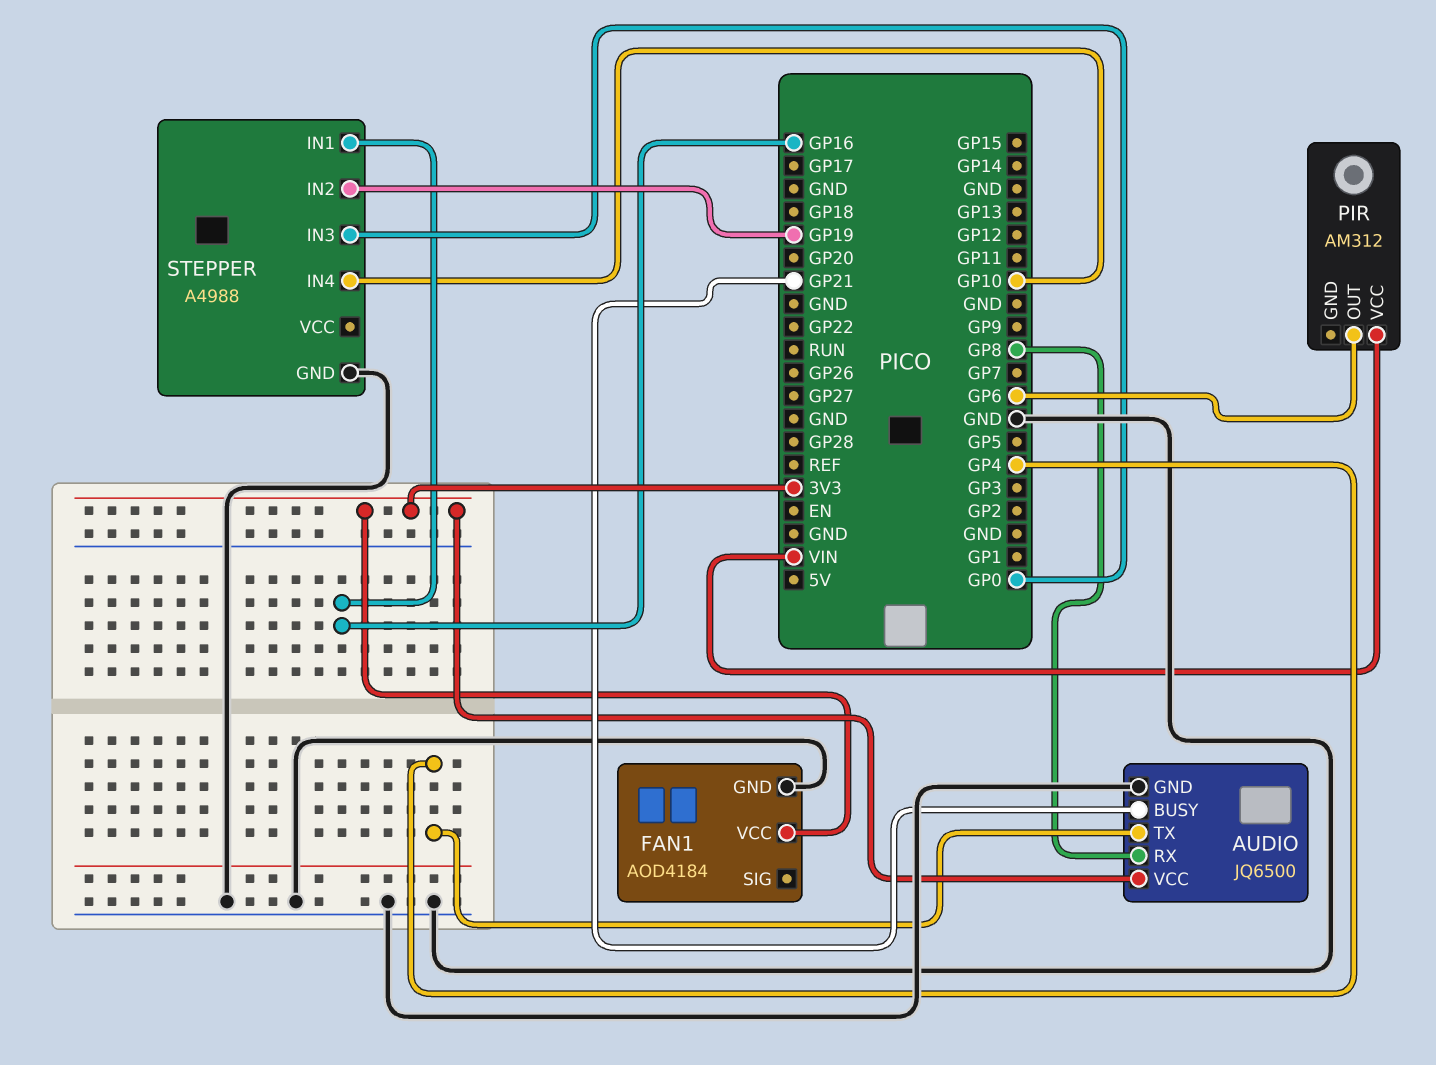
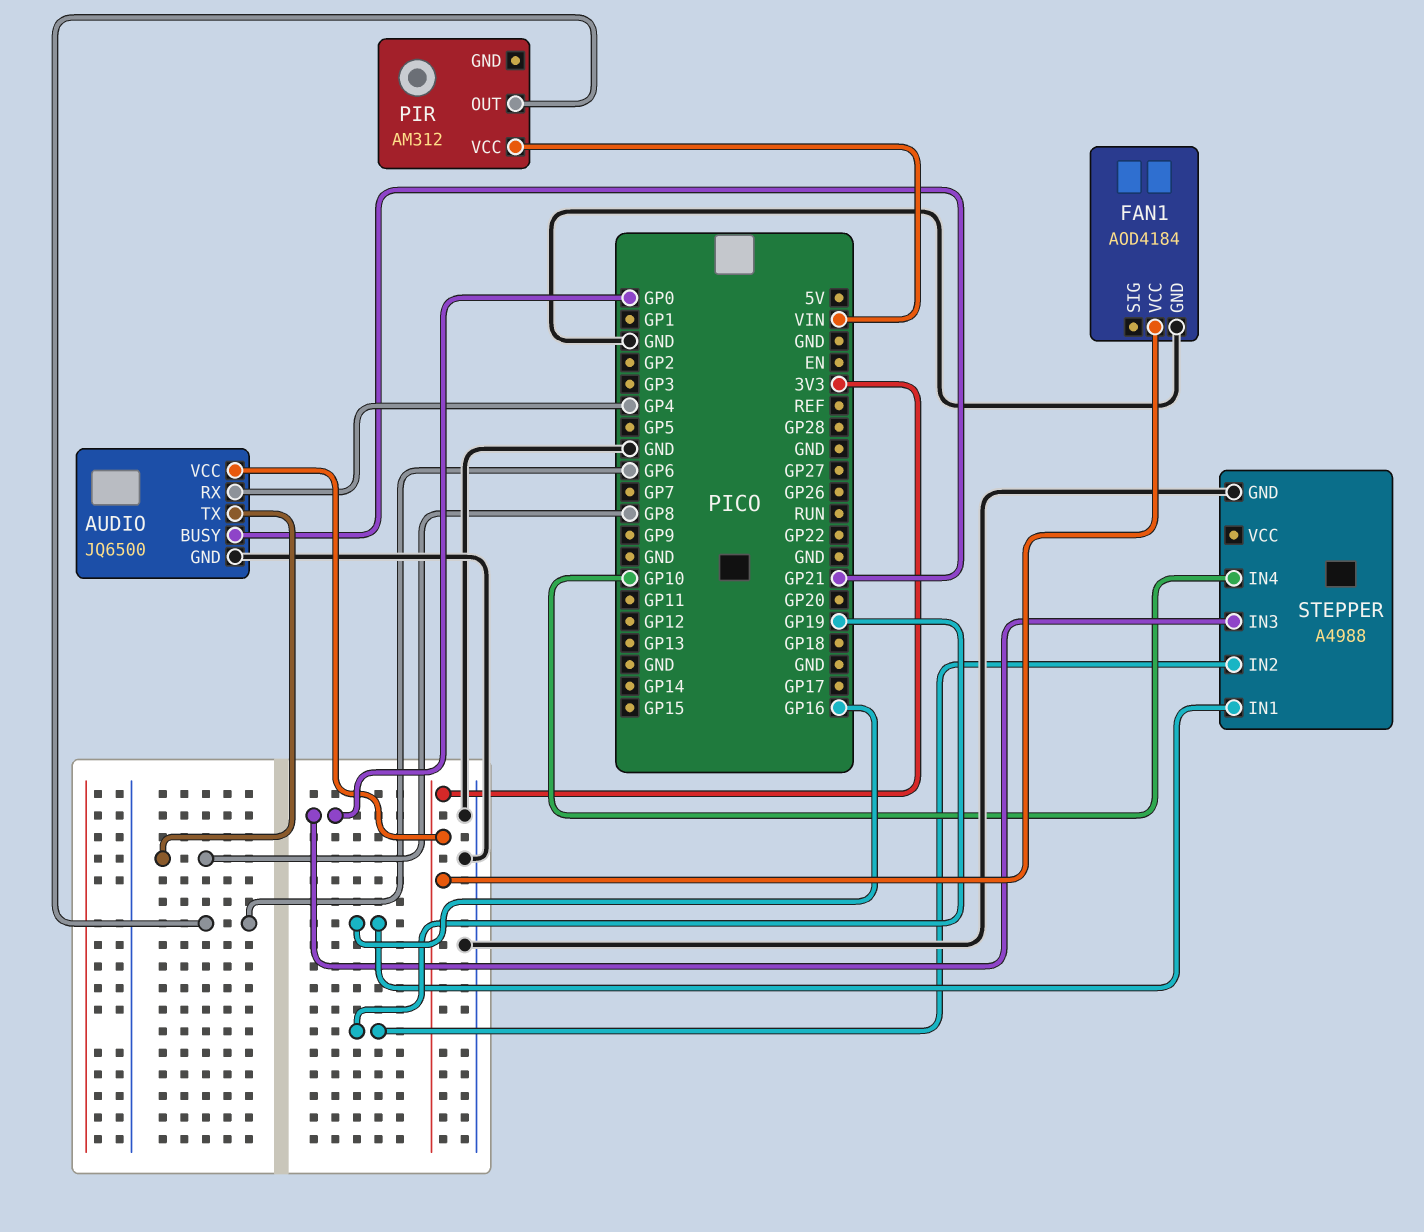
AUDIO pin RX: GP8 -> GP4
AUDIO pin TX: GP4 -> GP8

